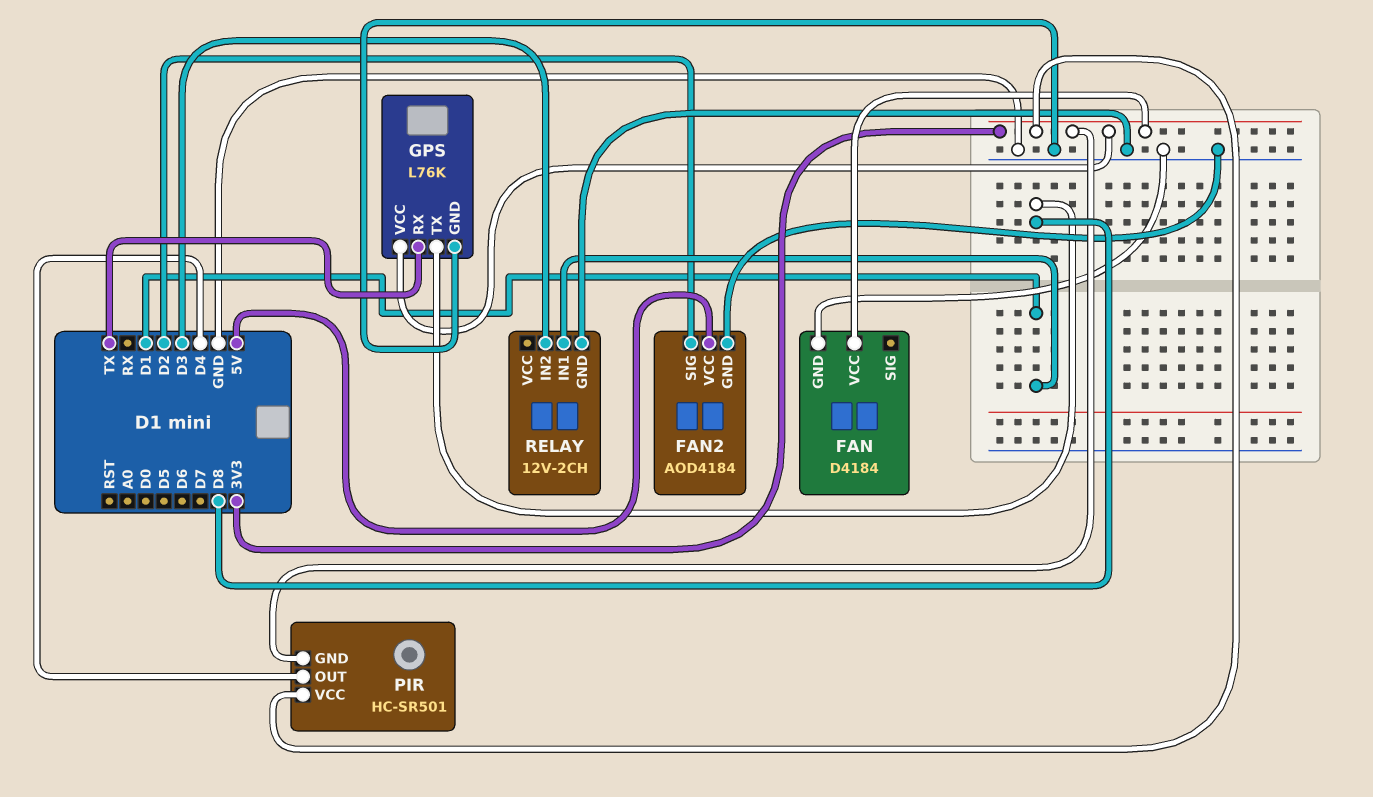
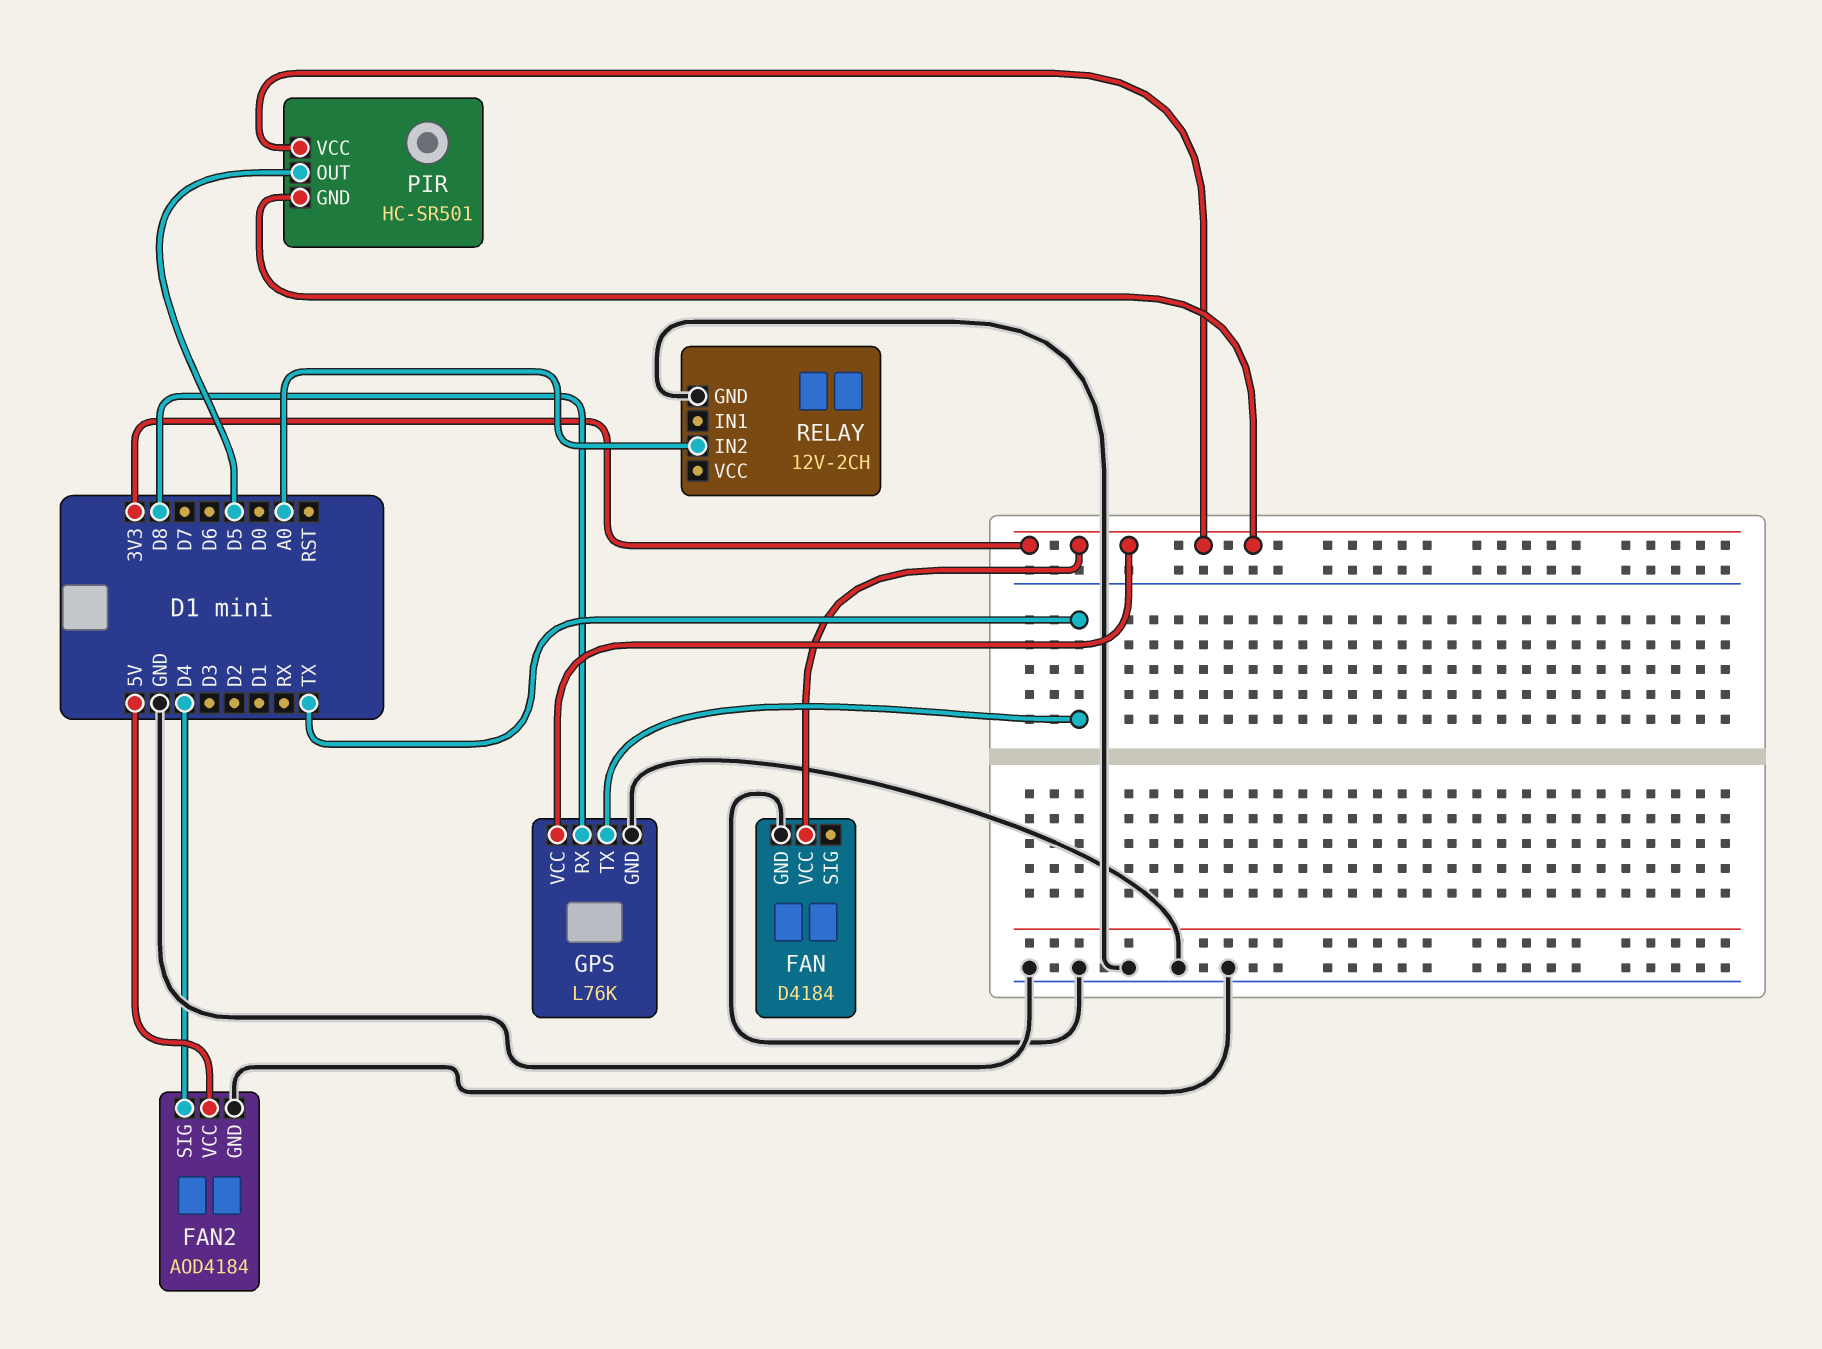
FAN2 pin SIG: D2 -> D4
GPS pin RX: TX -> D8
GPS pin TX: D8 -> TX
PIR pin OUT: D4 -> D5
RELAY pin IN1: D1 -> none
RELAY pin IN2: D3 -> A0

